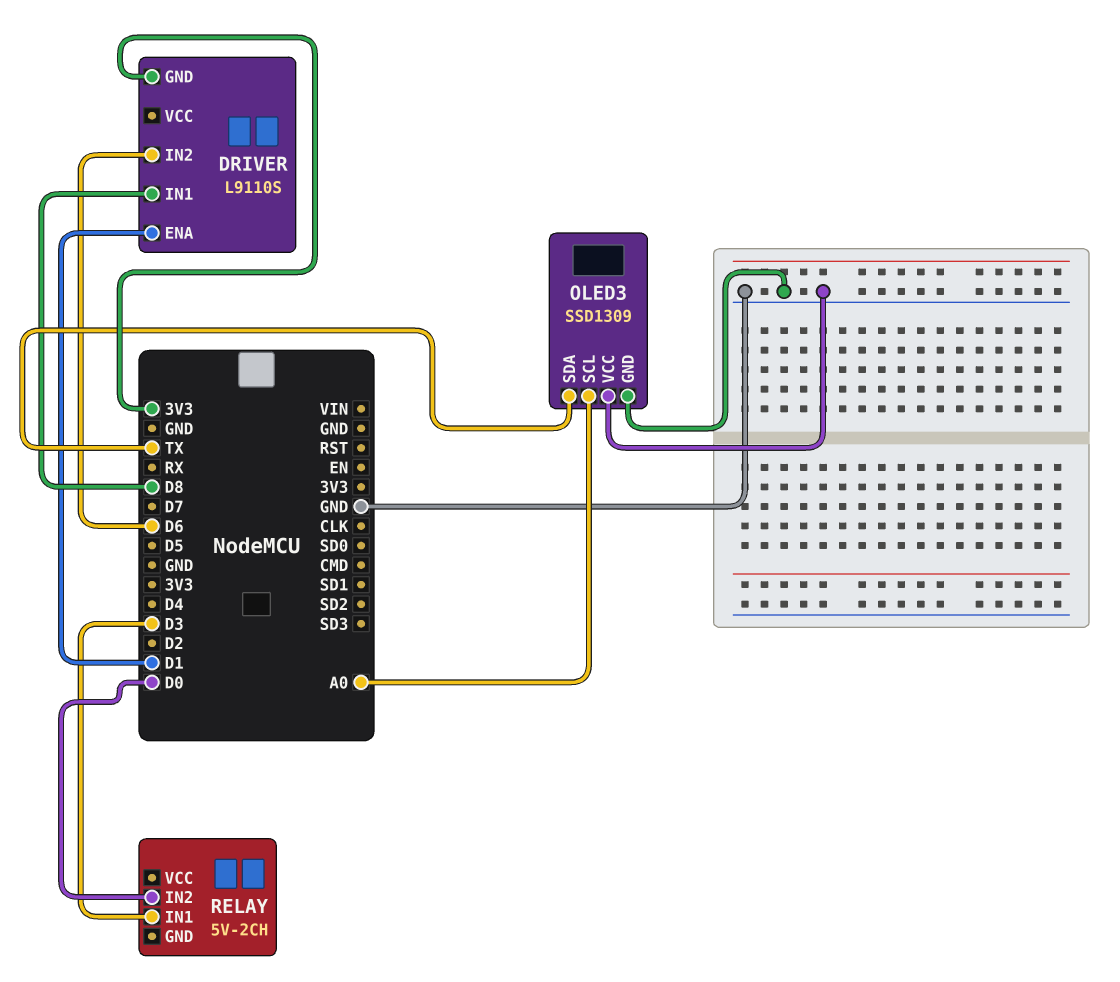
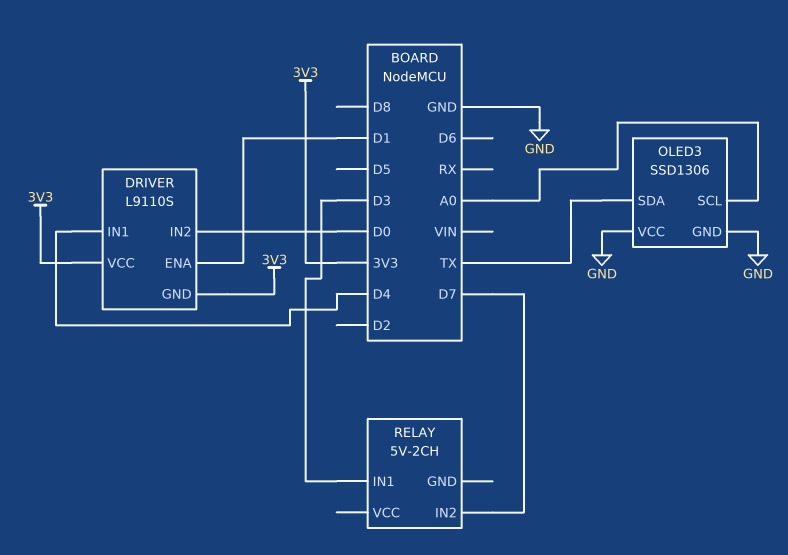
DRIVER pin IN1: D8 -> D4
DRIVER pin IN2: D6 -> D0
DRIVER pin VCC: none -> 3V3
OLED3: SSD1309 -> SSD1306
RELAY pin IN2: D0 -> D7

